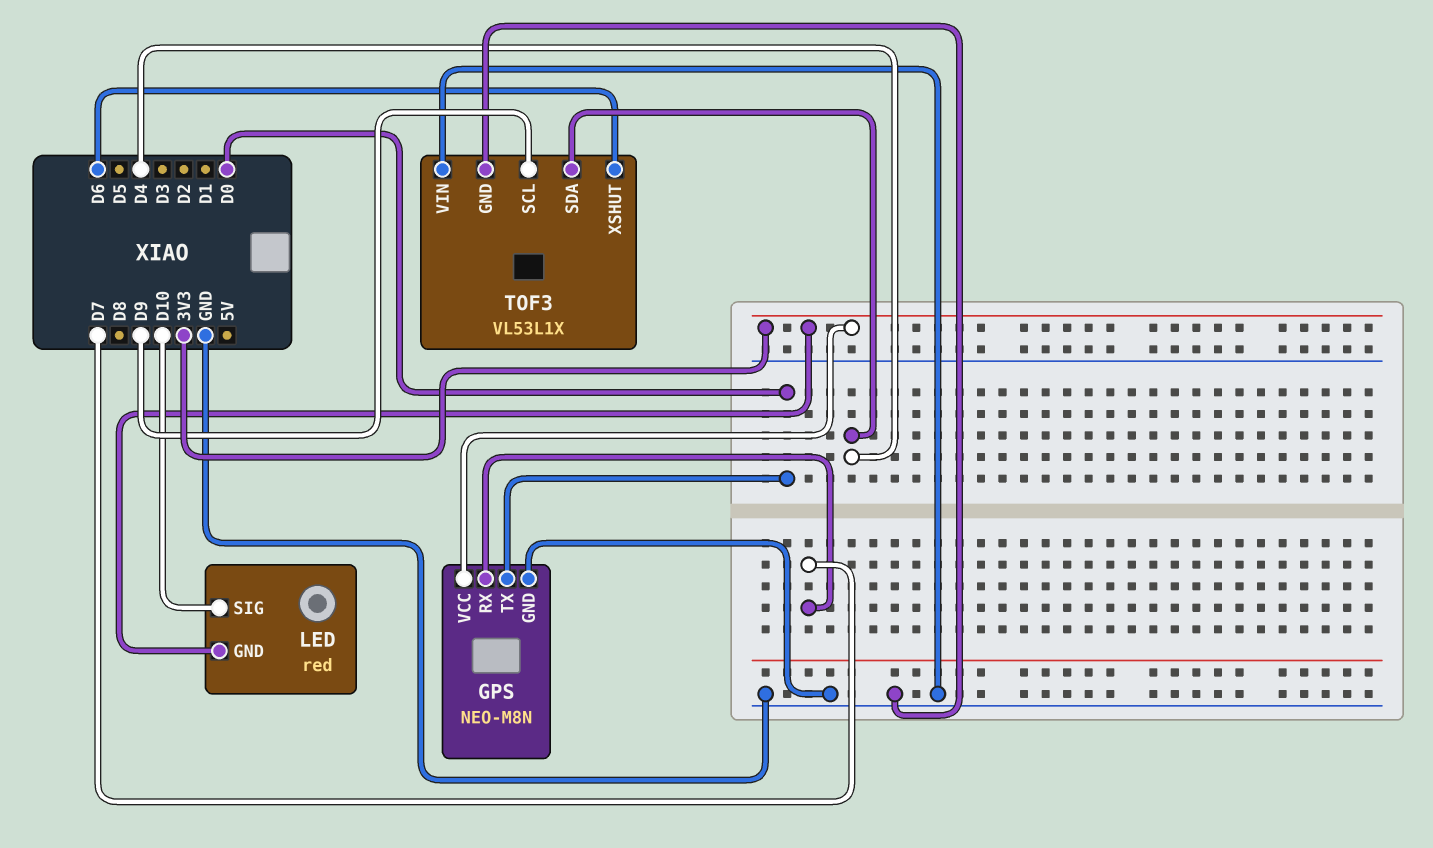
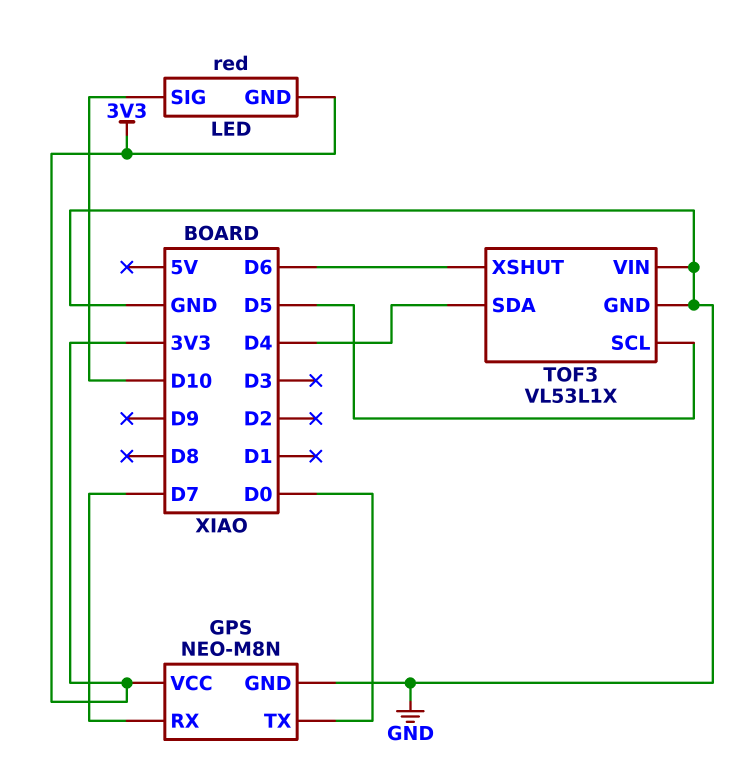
TOF3 pin SCL: D9 -> D5

